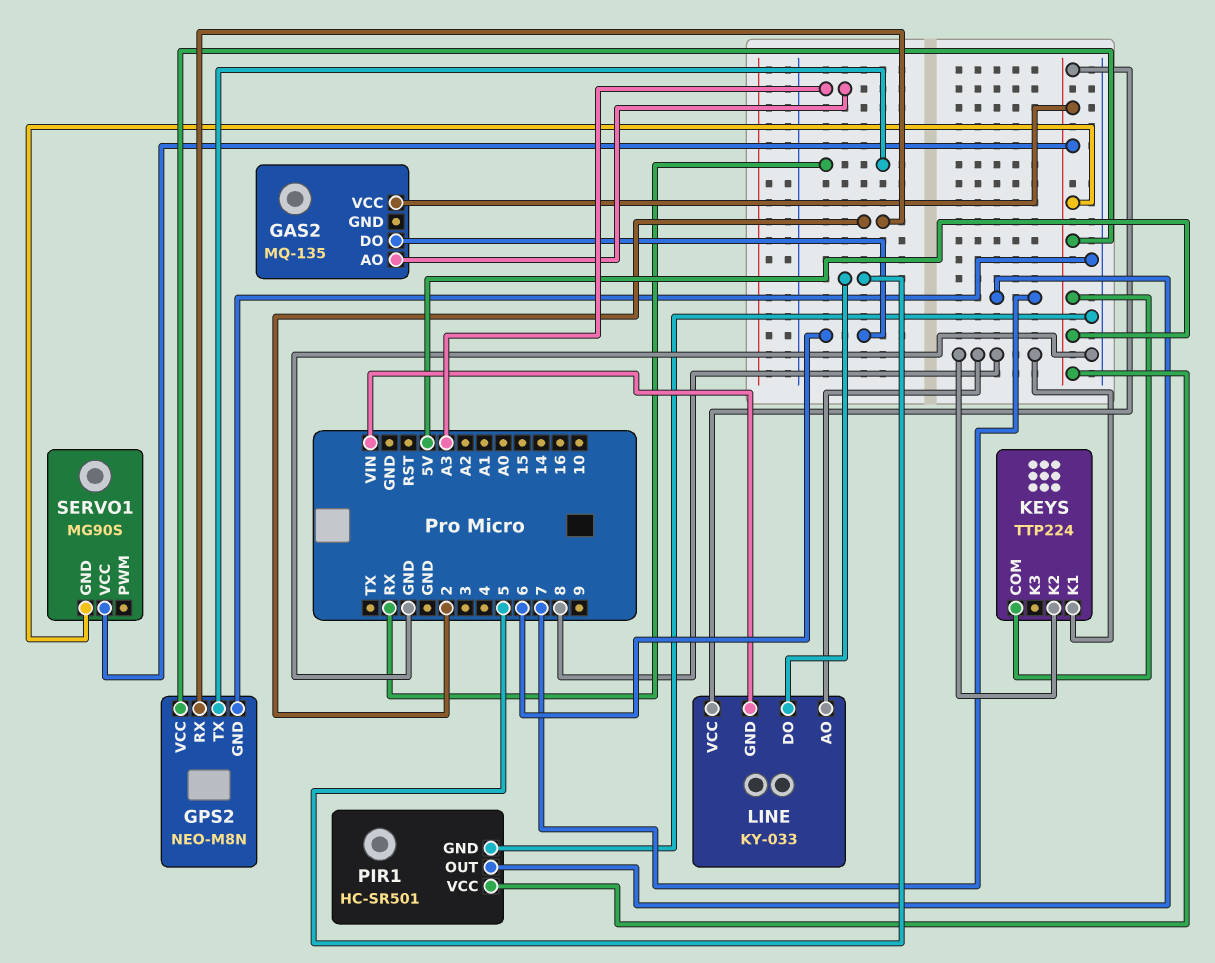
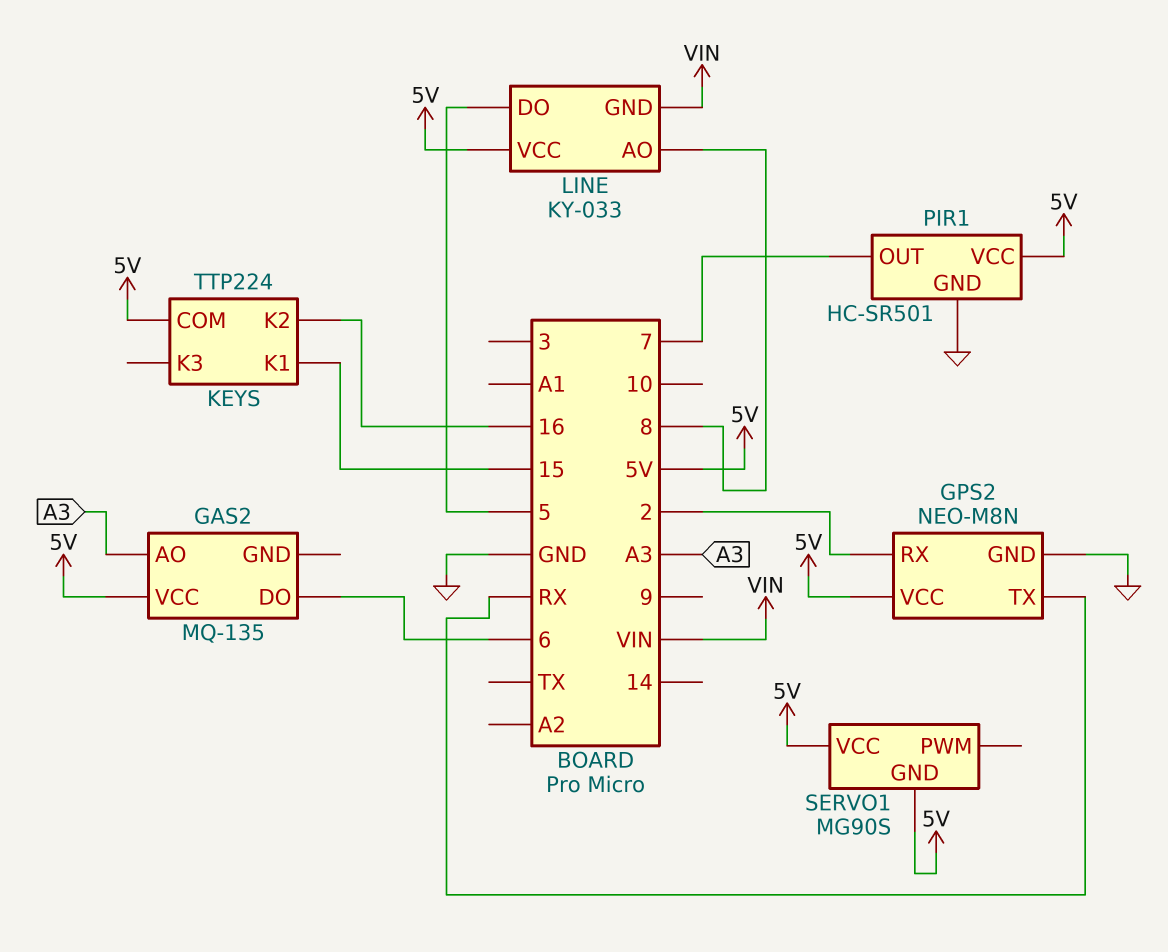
KEYS pin K1: 8 -> 15
KEYS pin K2: 8 -> 16

